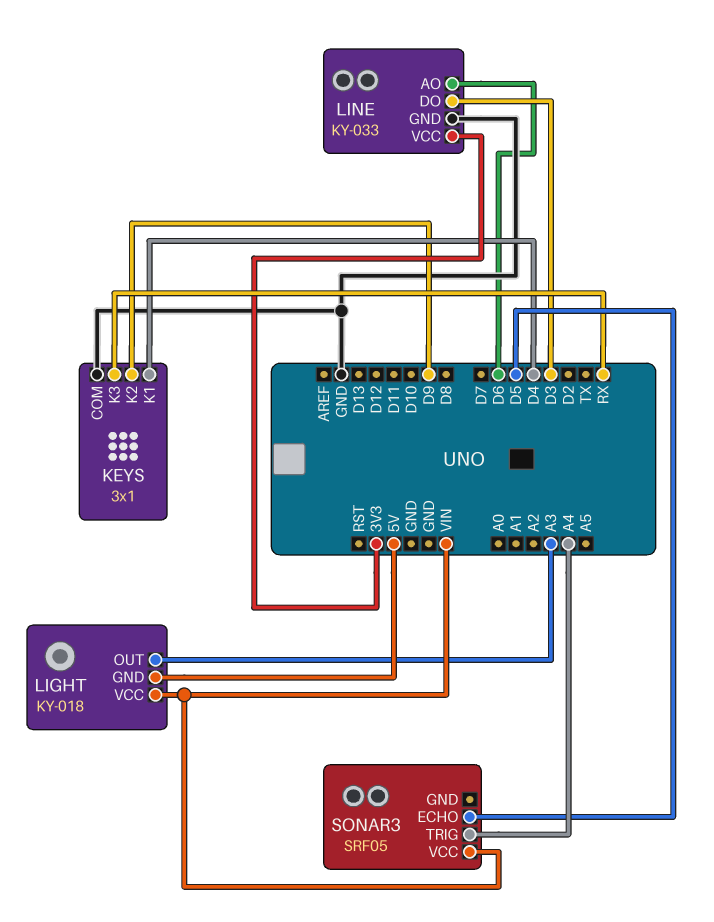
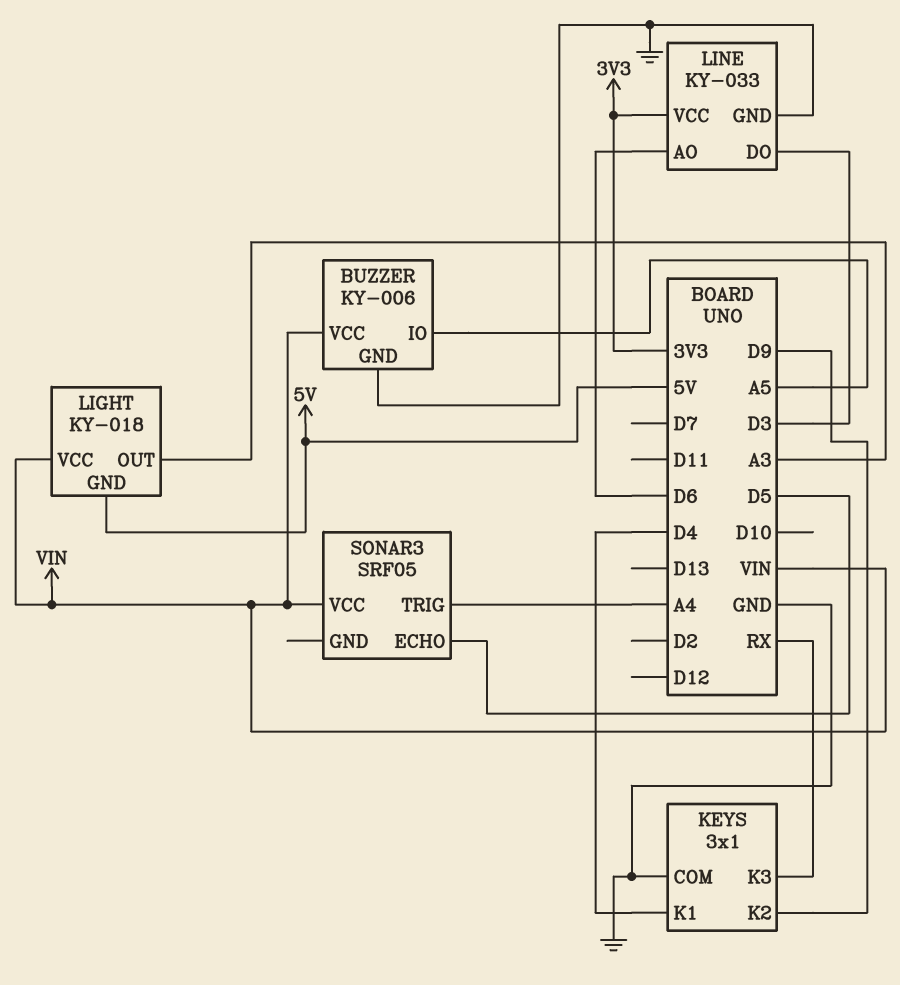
BUZZER: none -> KY-006
BUZZER pin GND: none -> GND
BUZZER pin IO: none -> A5
BUZZER pin VCC: none -> VIN

